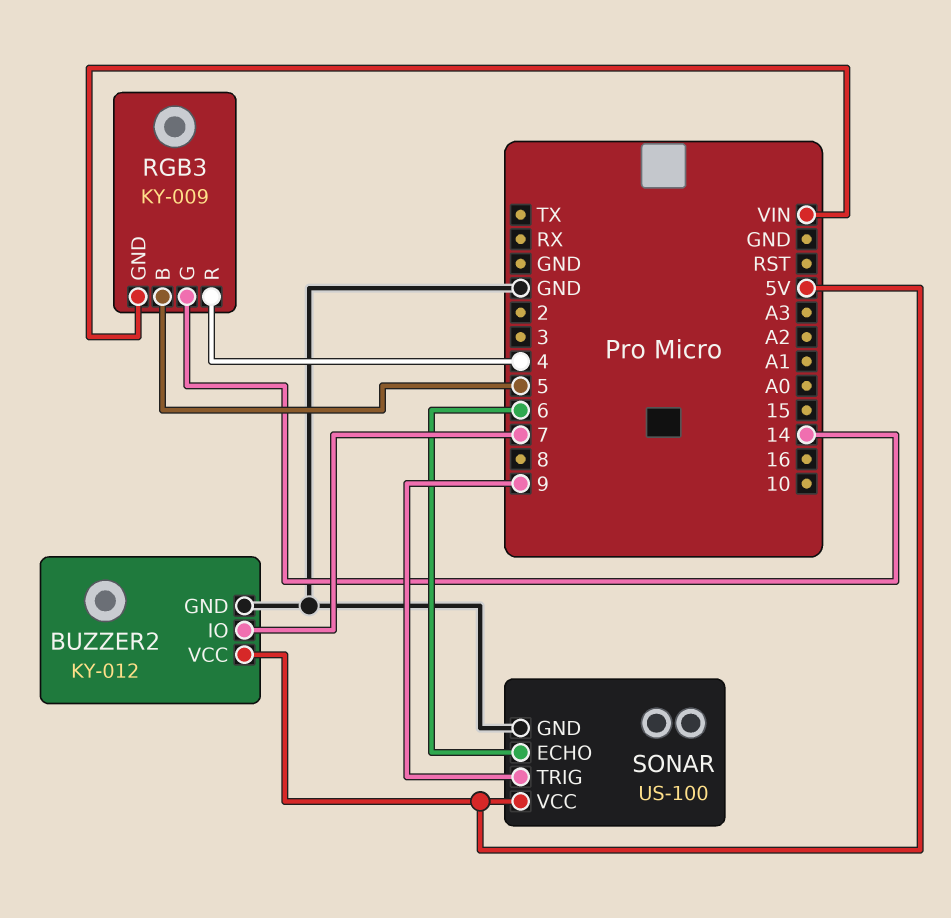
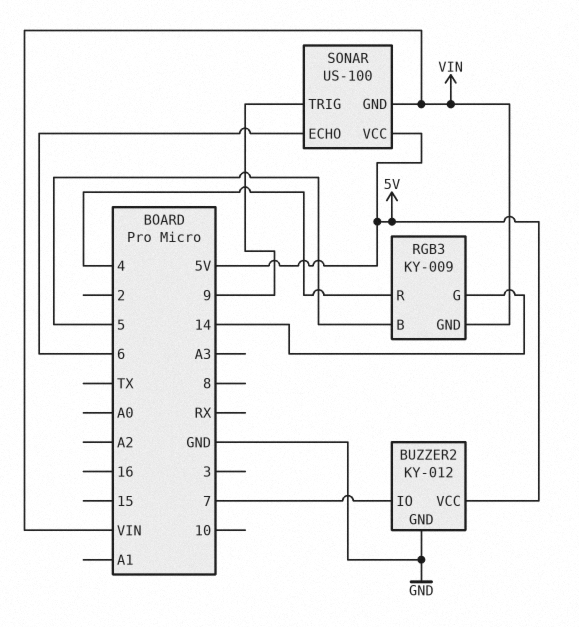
SONAR pin GND: GND -> VIN

